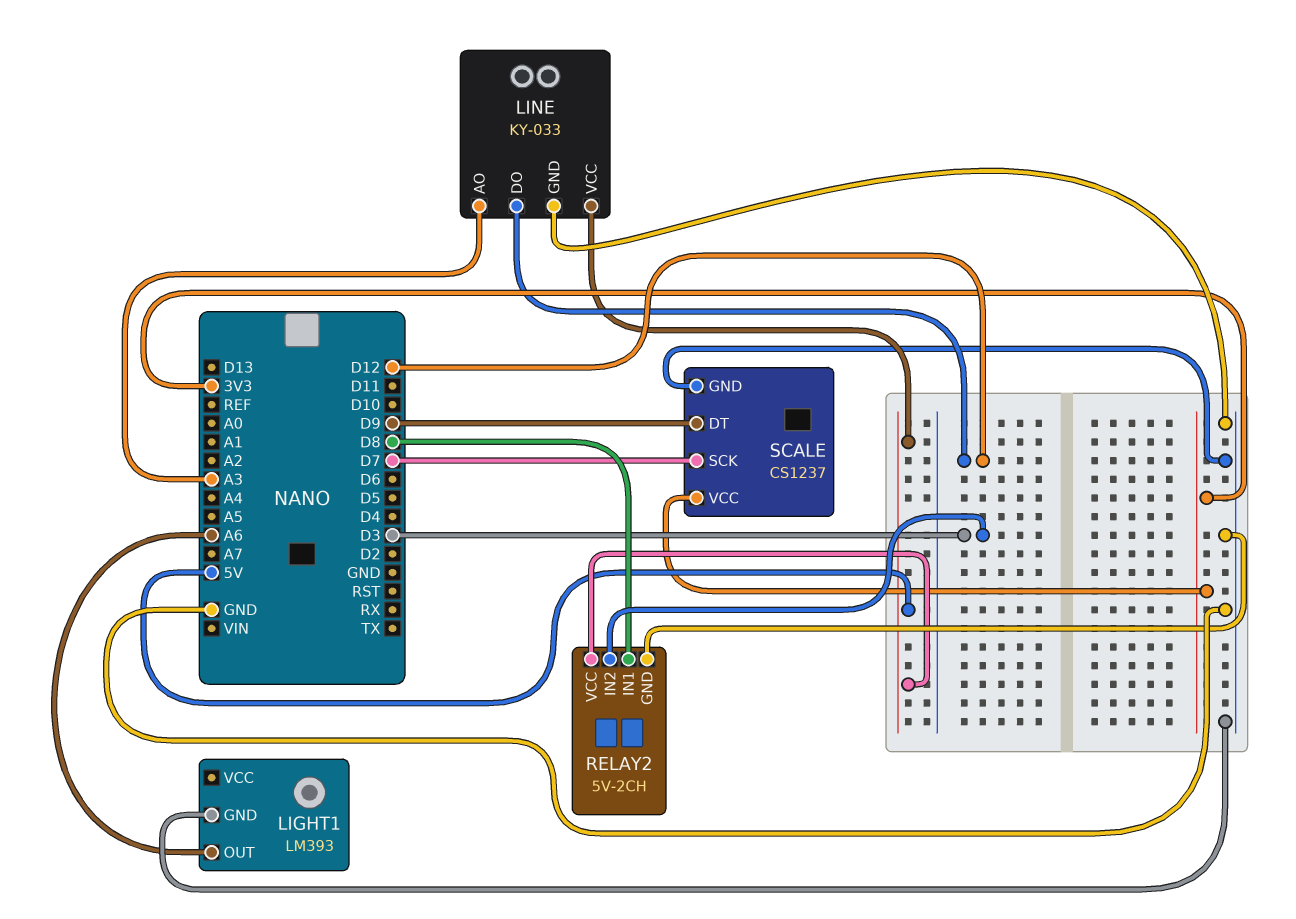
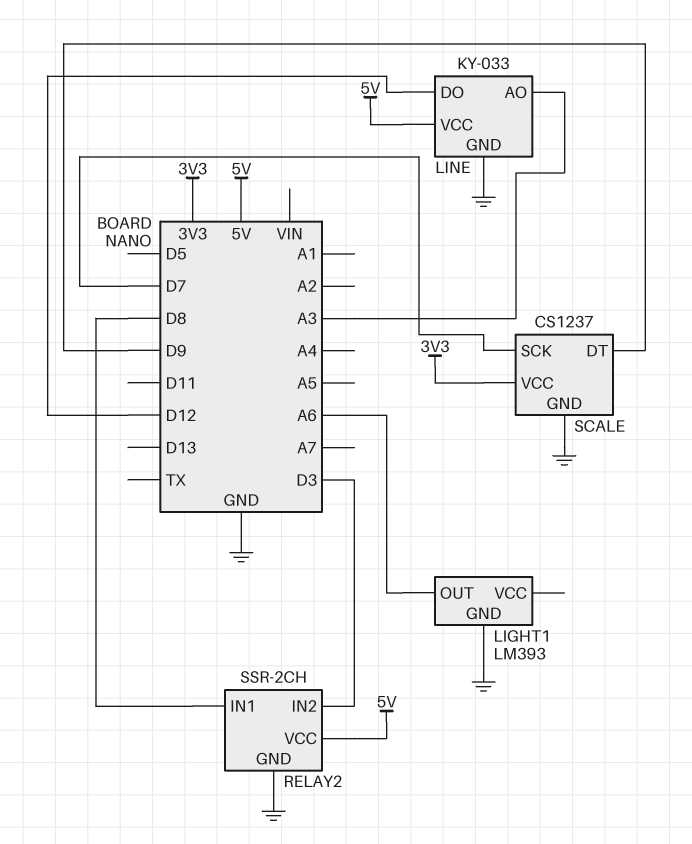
RELAY2: 5V-2CH -> SSR-2CH

